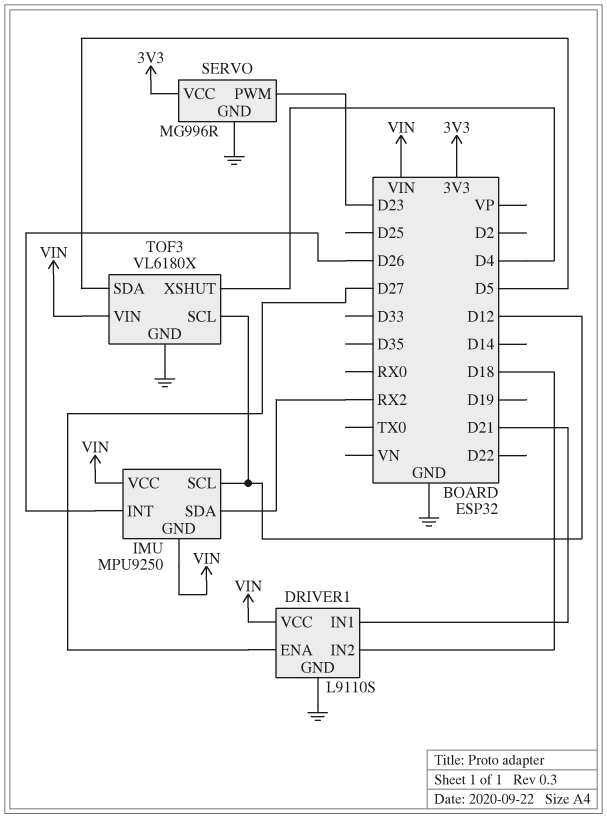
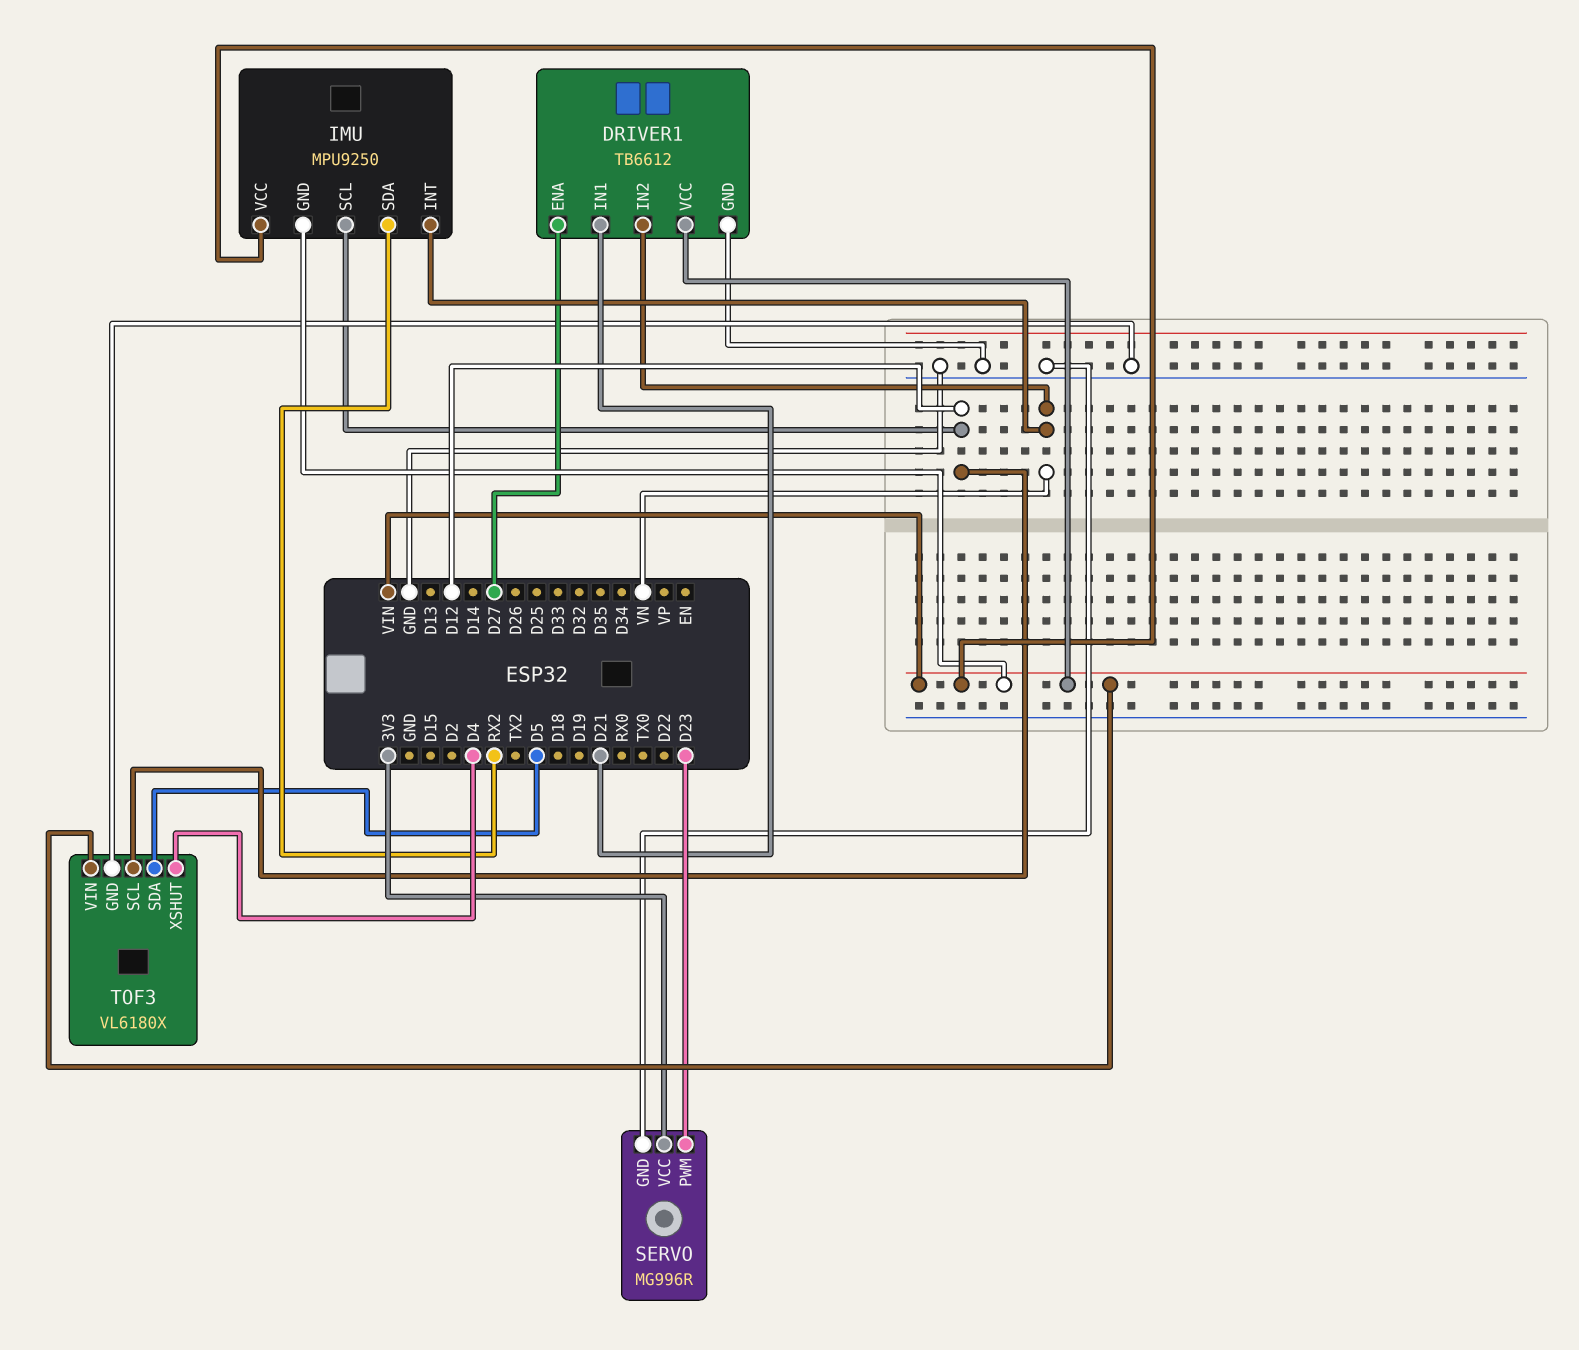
DRIVER1: L9110S -> TB6612
DRIVER1 pin IN2: D18 -> VN
IMU pin INT: D26 -> VN

